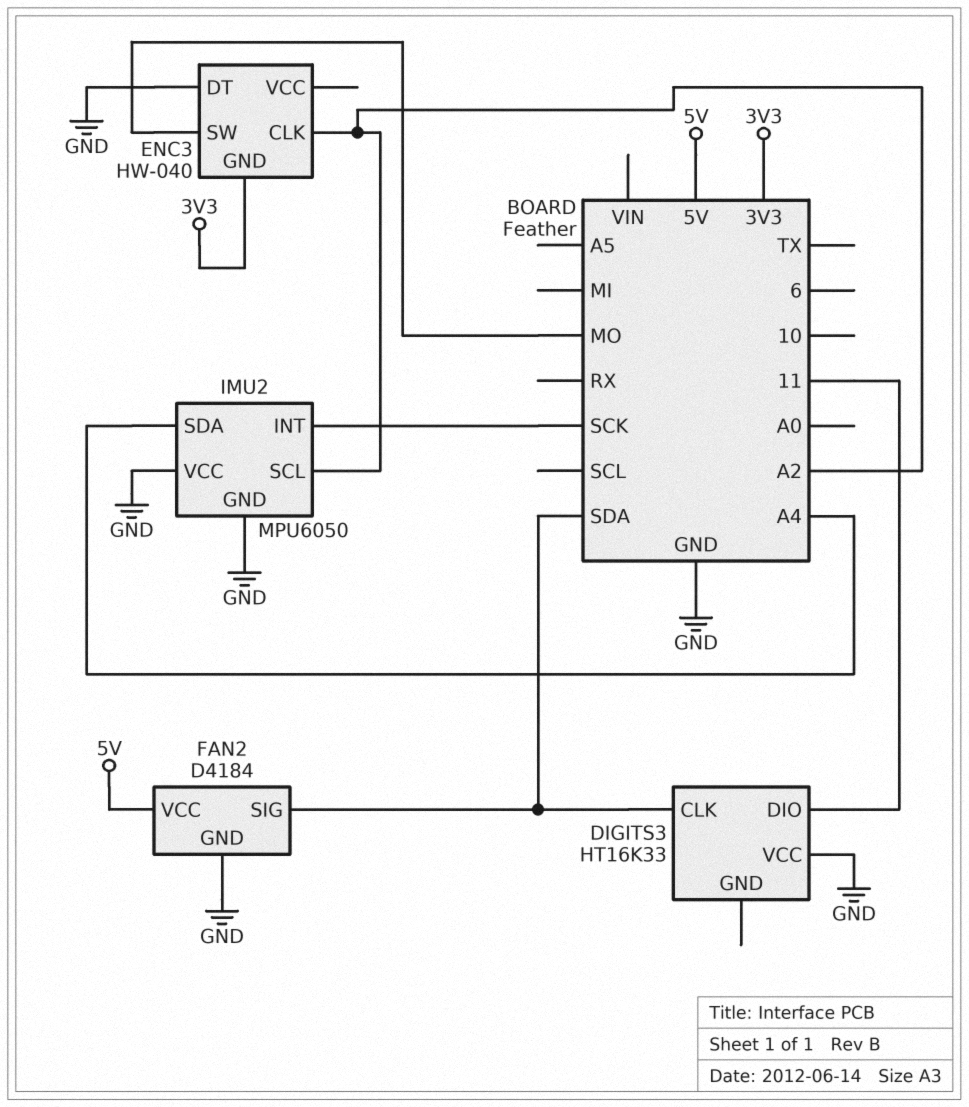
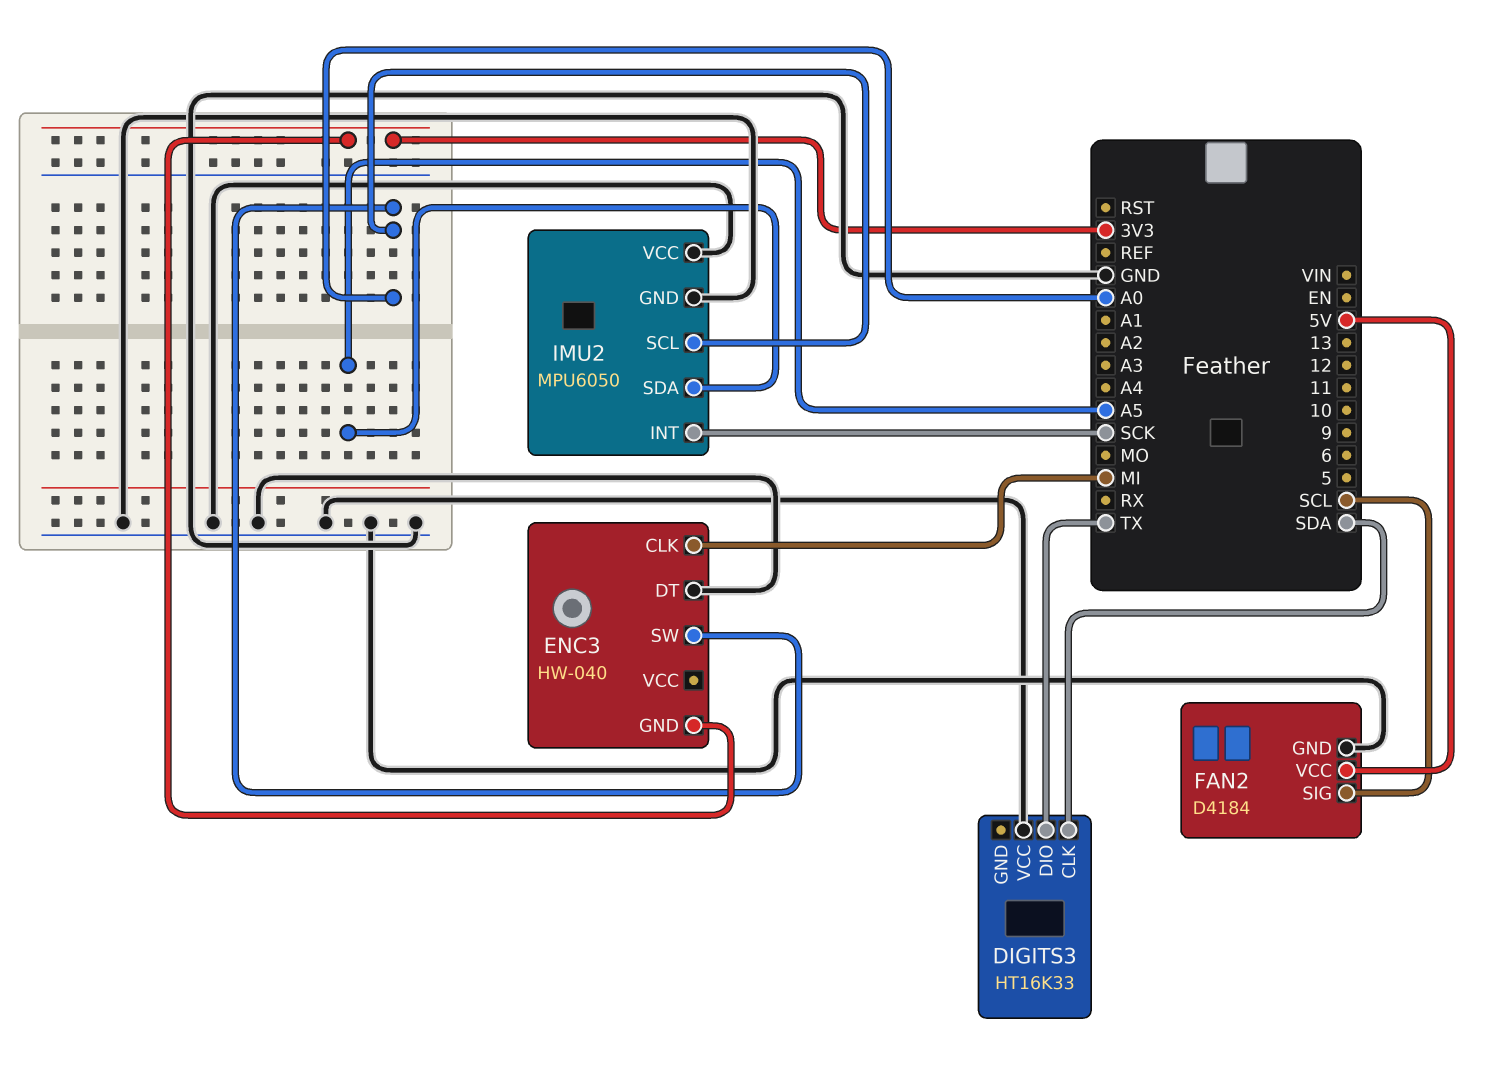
DIGITS3 pin DIO: 11 -> TX
ENC3 pin CLK: A2 -> MI
ENC3 pin SW: MO -> A0
FAN2 pin SIG: SDA -> SCL
IMU2 pin SCL: A2 -> A0
IMU2 pin SDA: A4 -> A5

